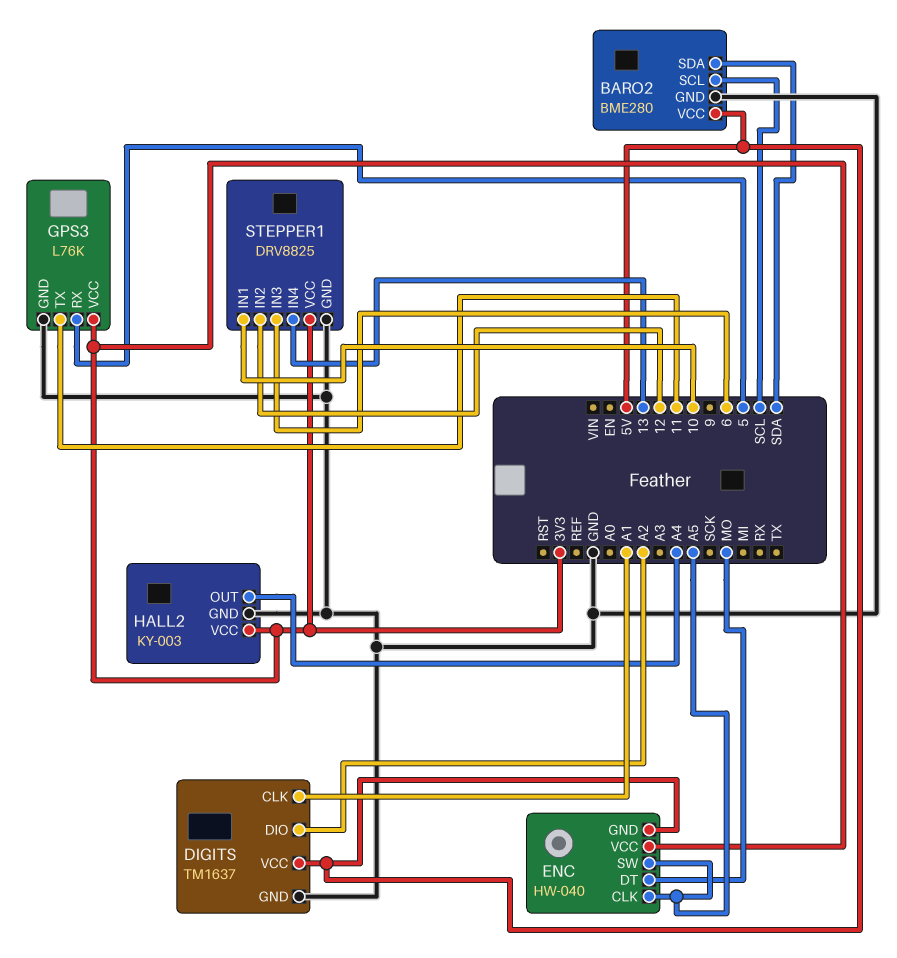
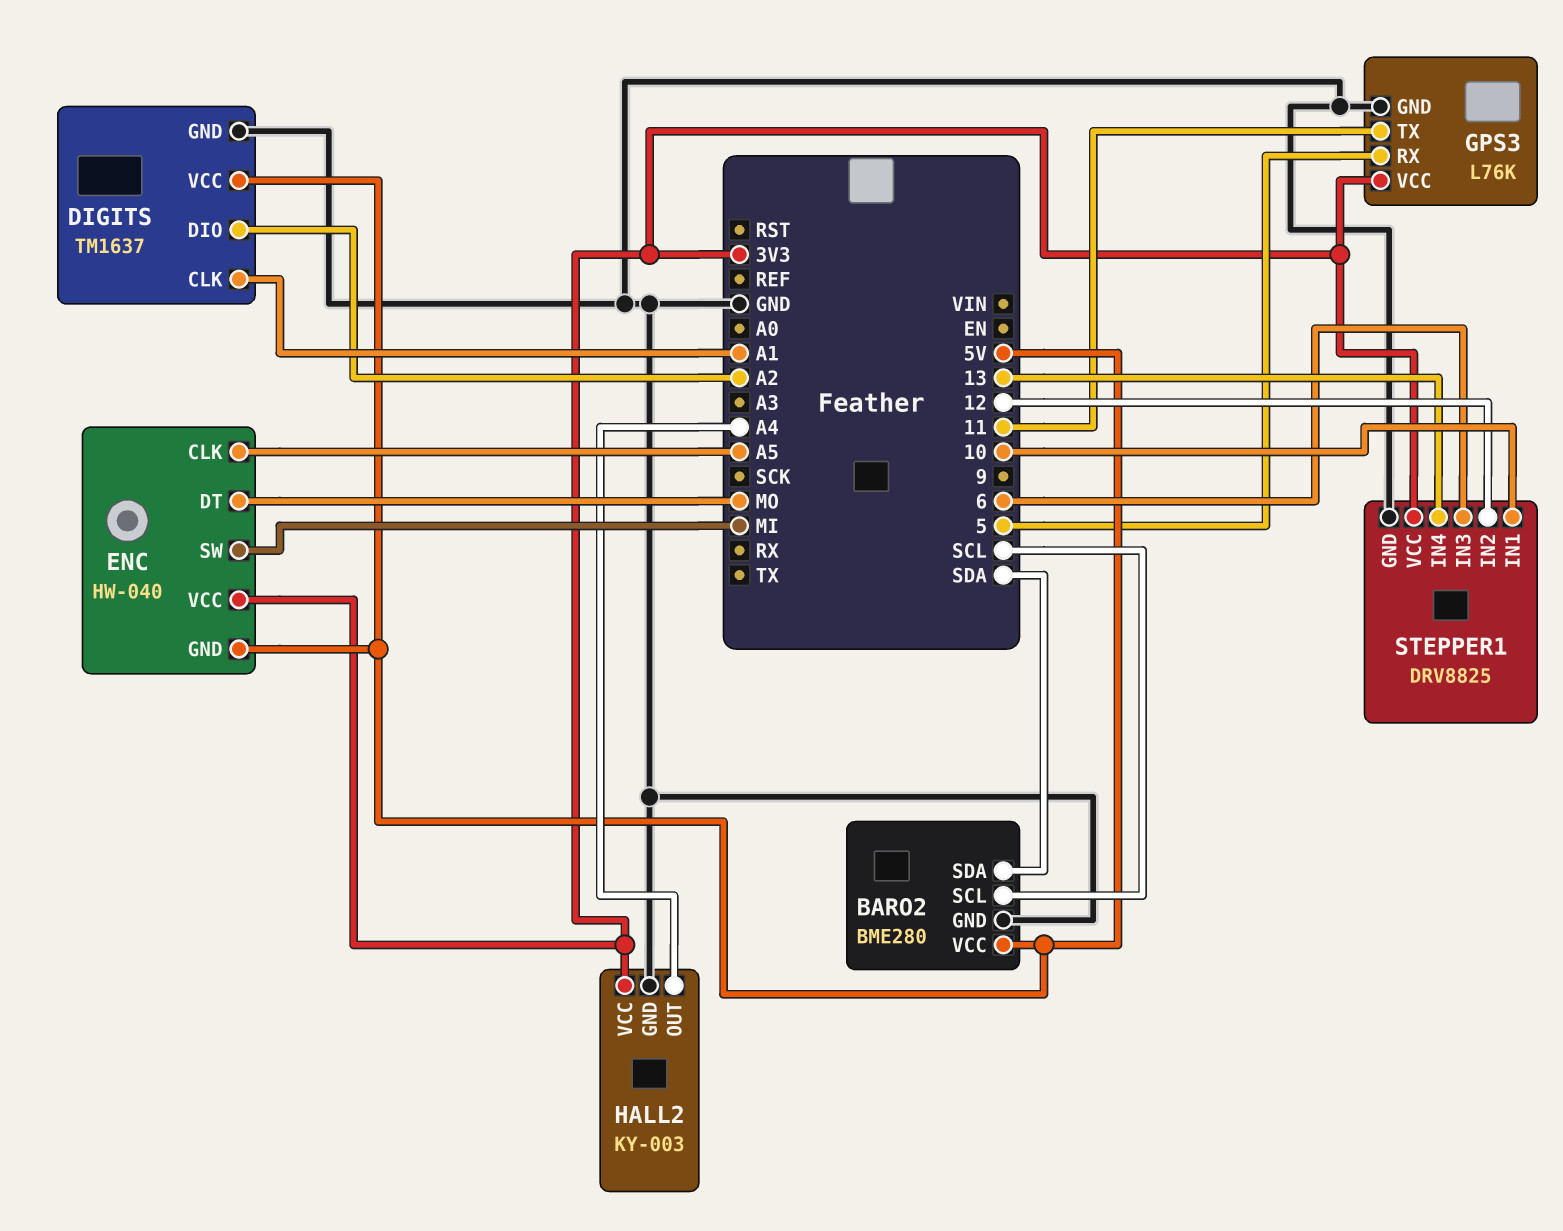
ENC pin SW: A5 -> MI

